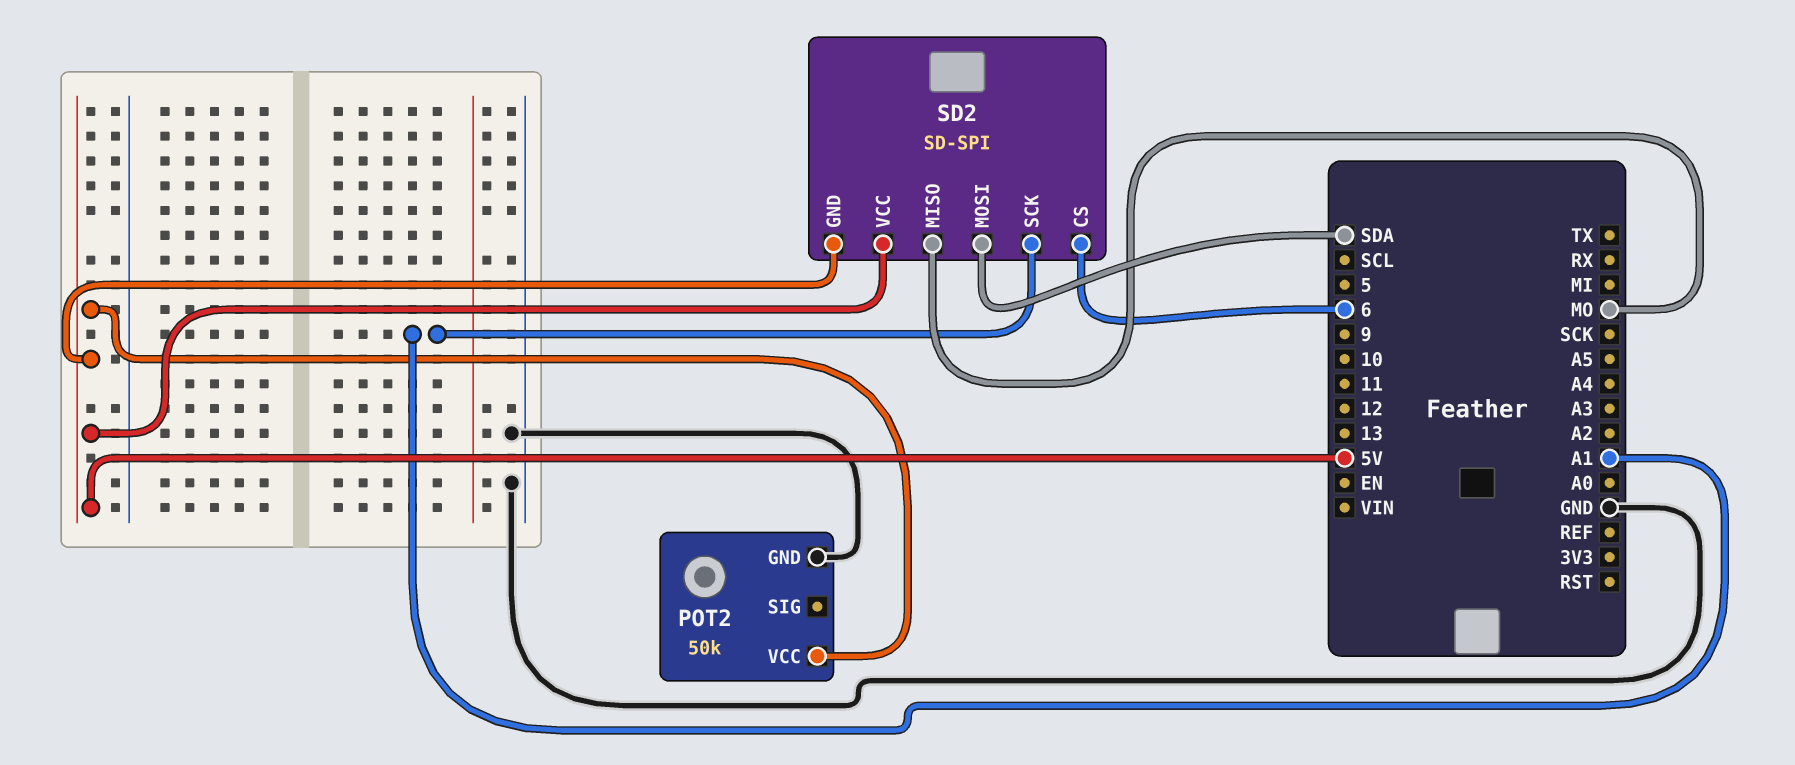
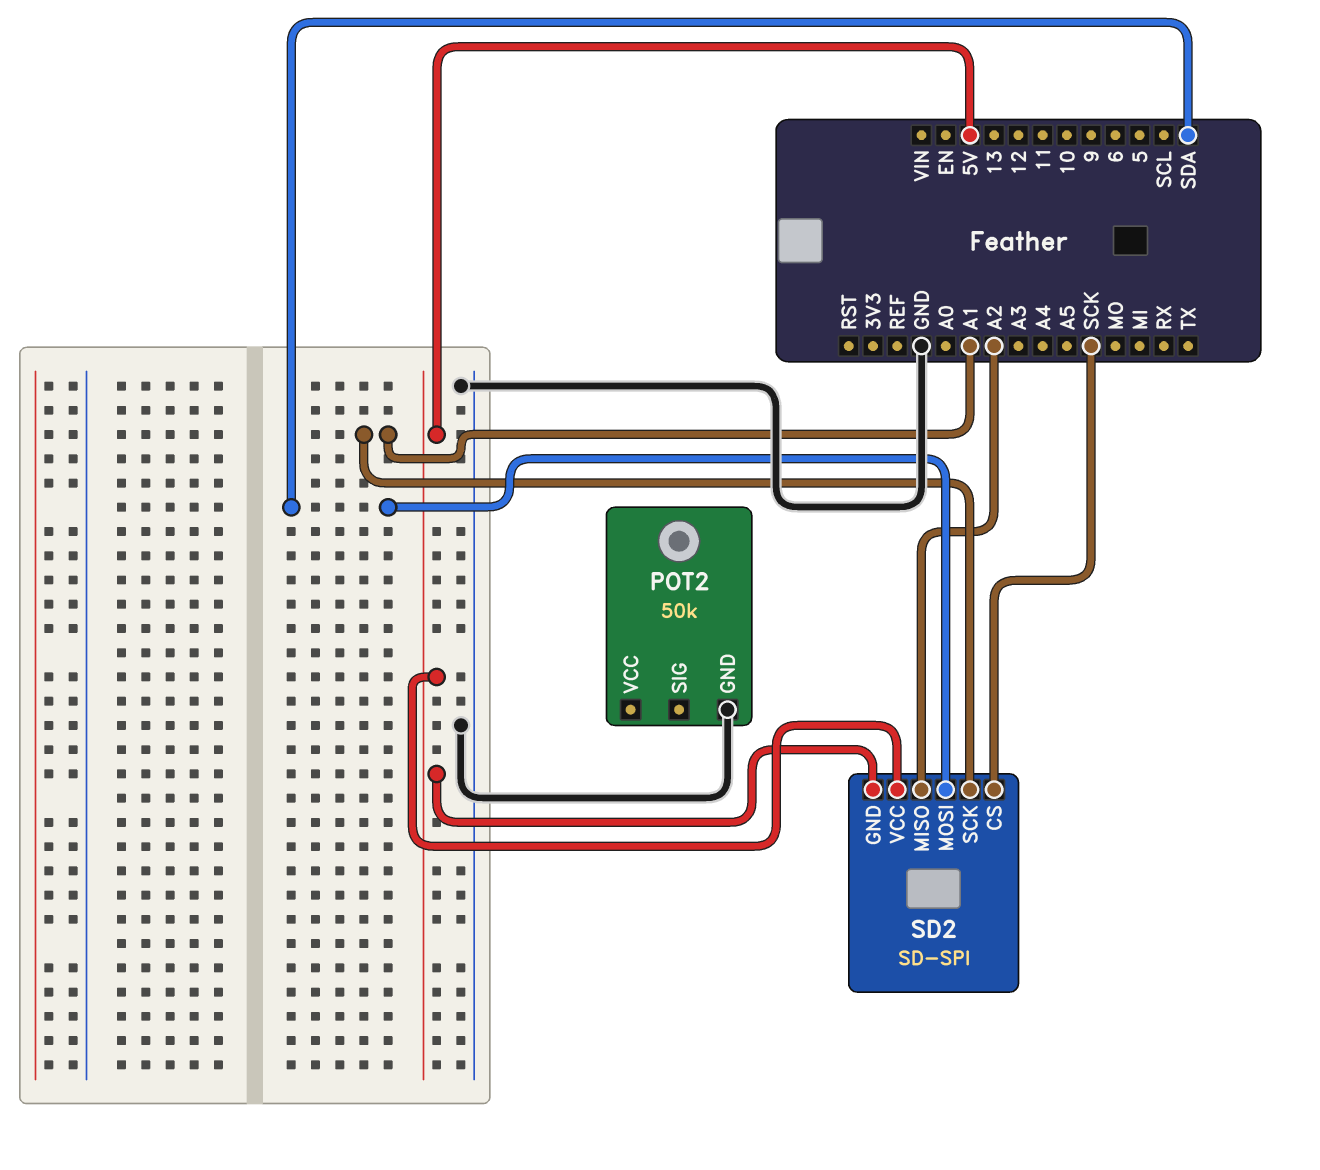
POT2 pin VCC: 5V -> none
SD2 pin CS: 6 -> SCK
SD2 pin MISO: MO -> A2

